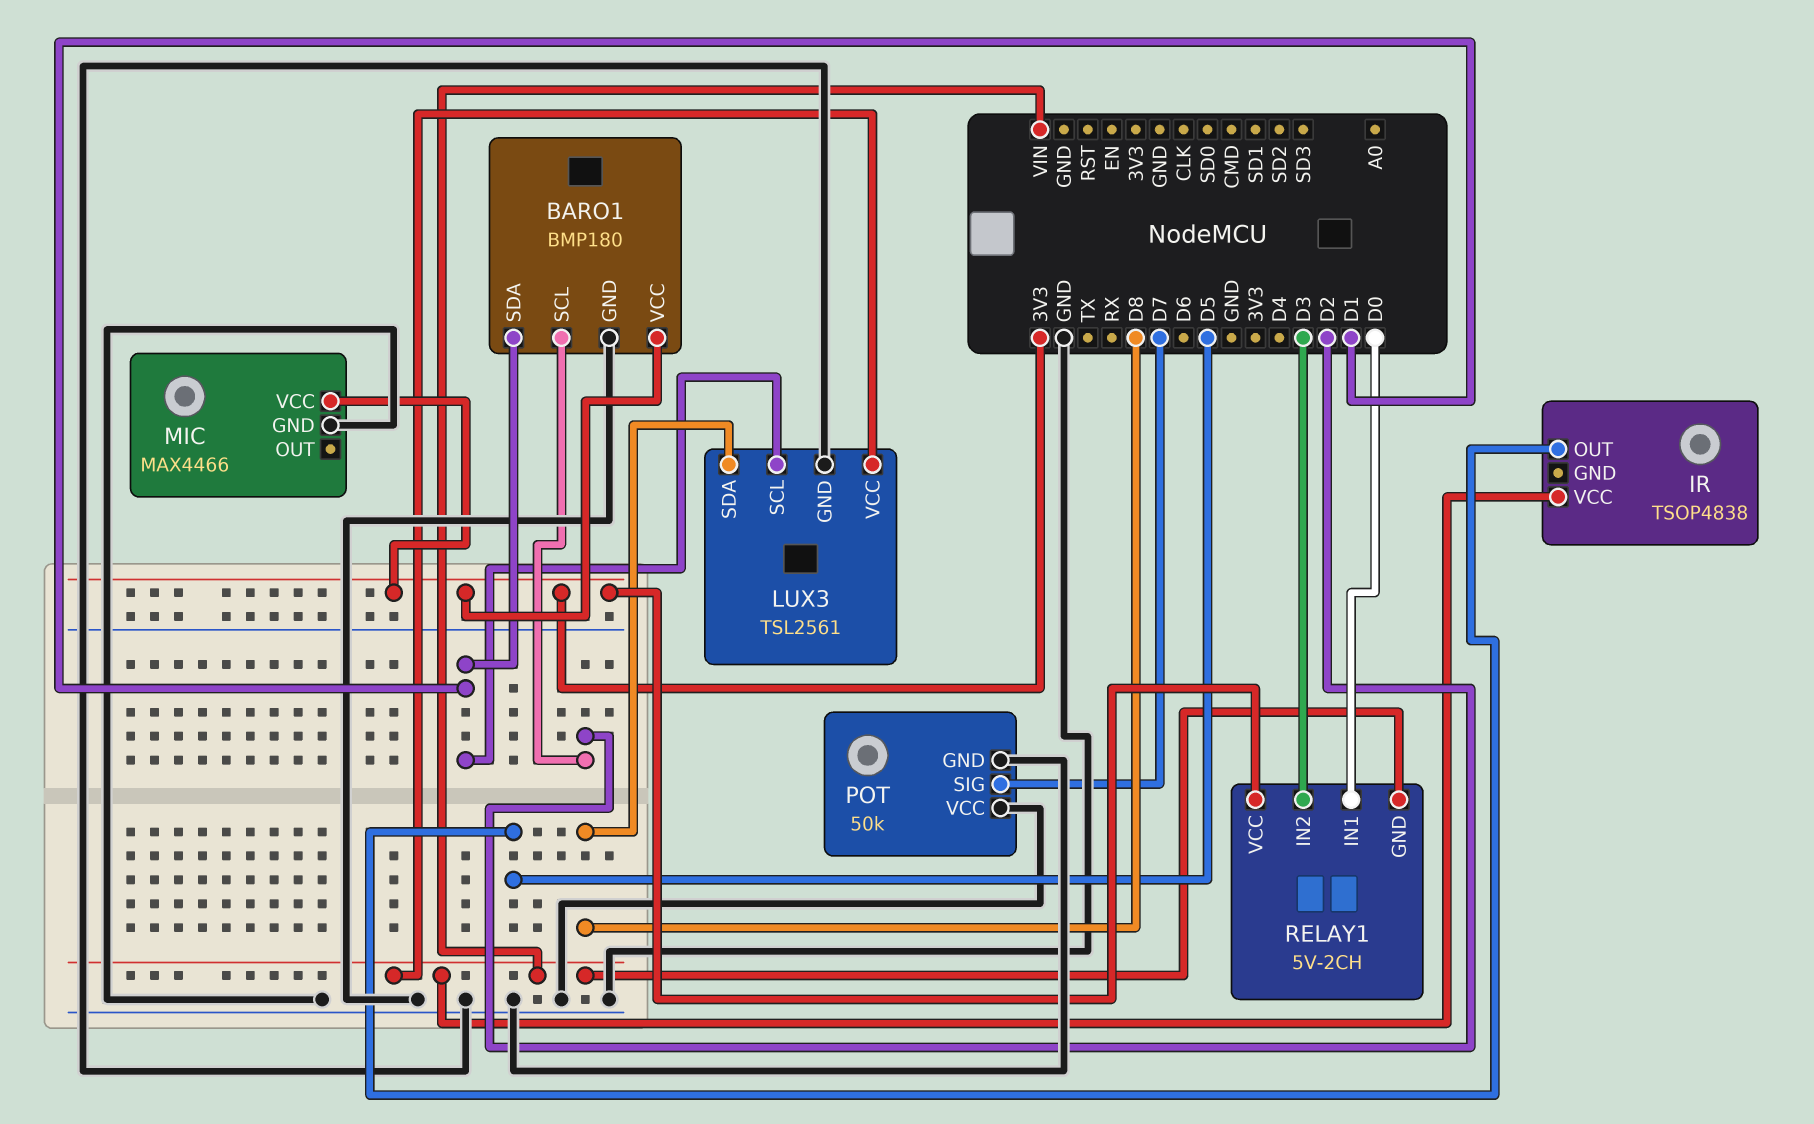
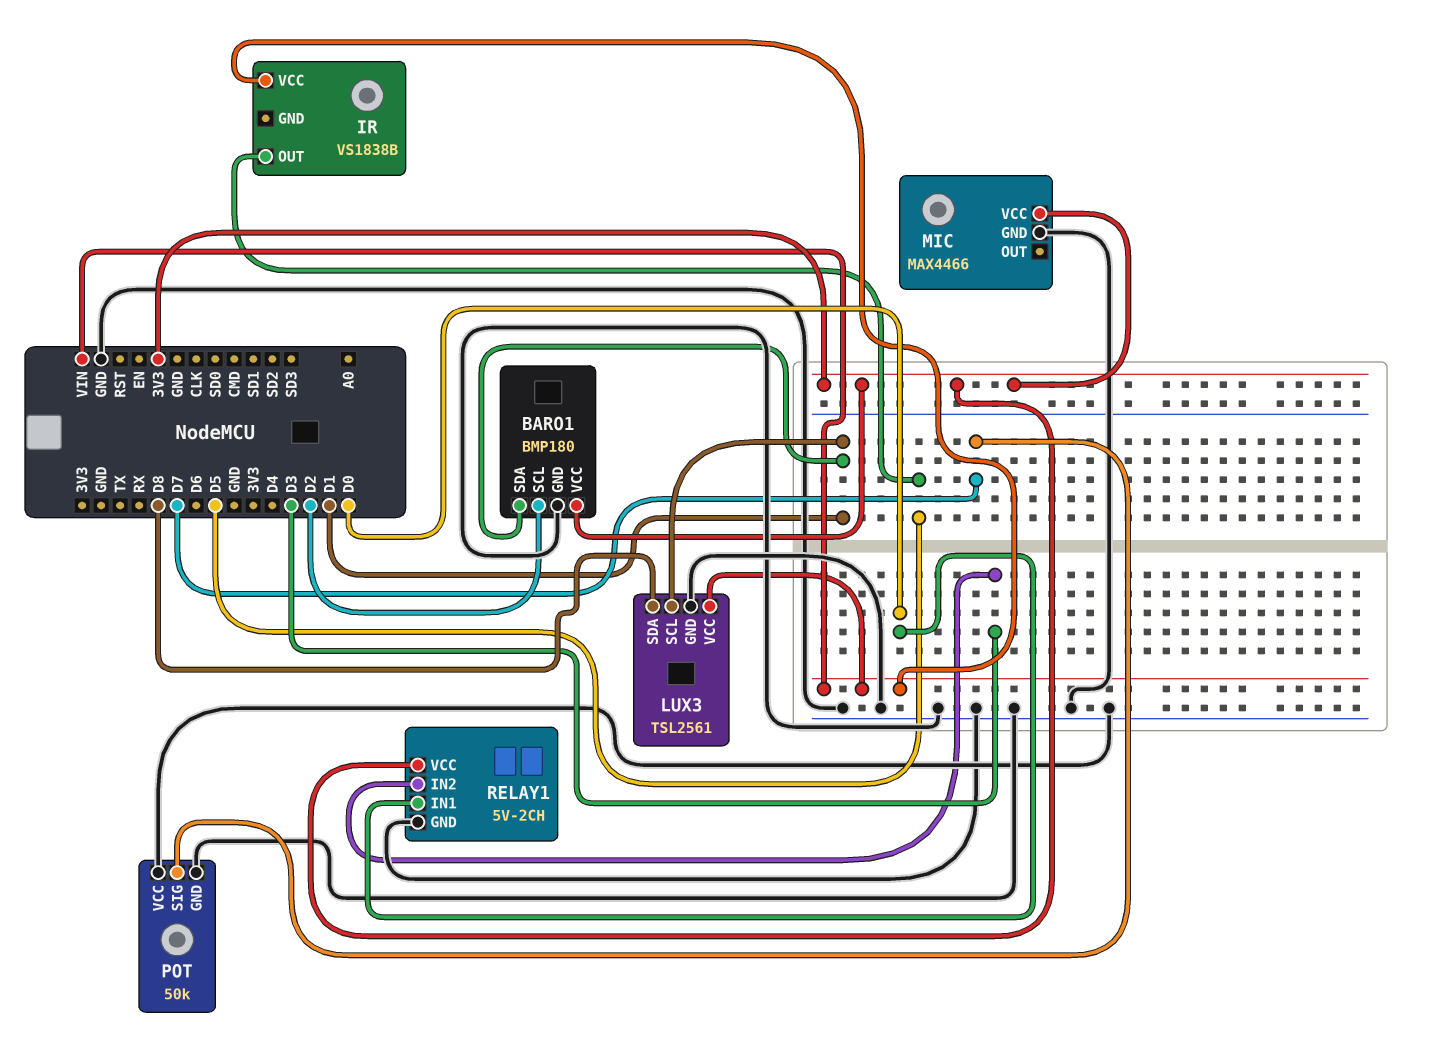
IR: TSOP4838 -> VS1838B
RELAY1 pin GND: VIN -> GND

